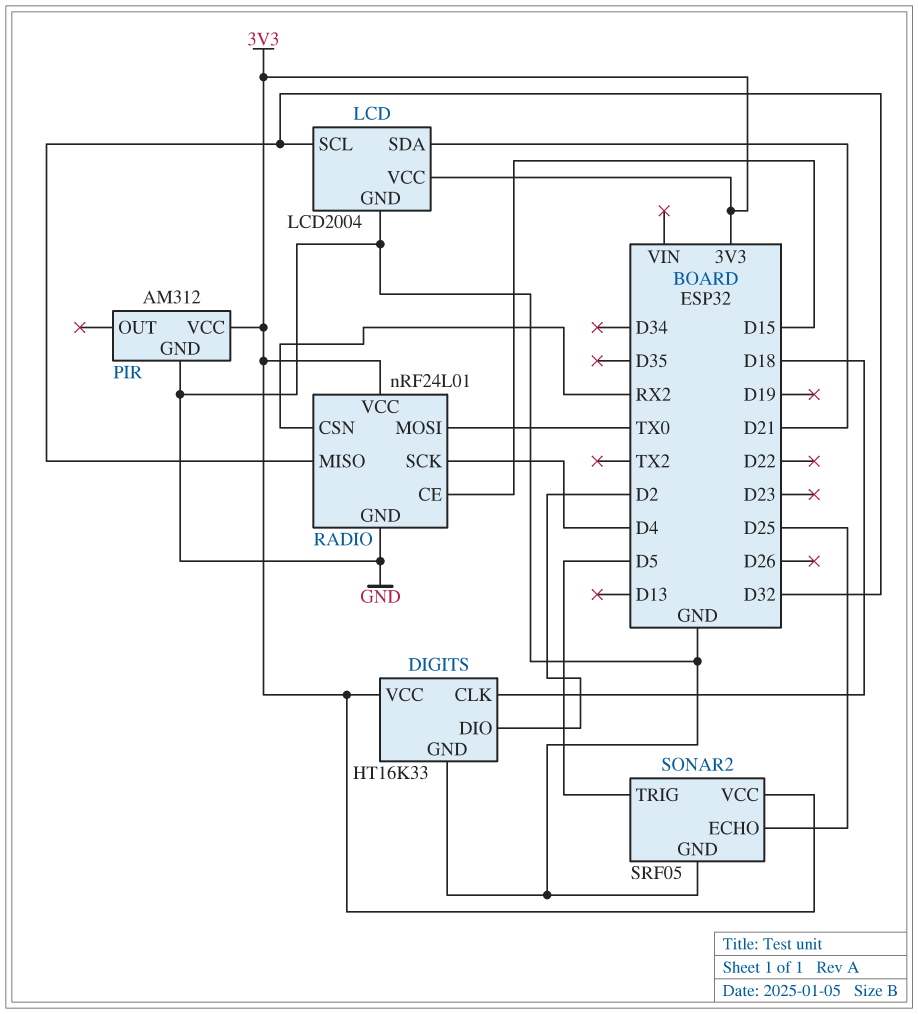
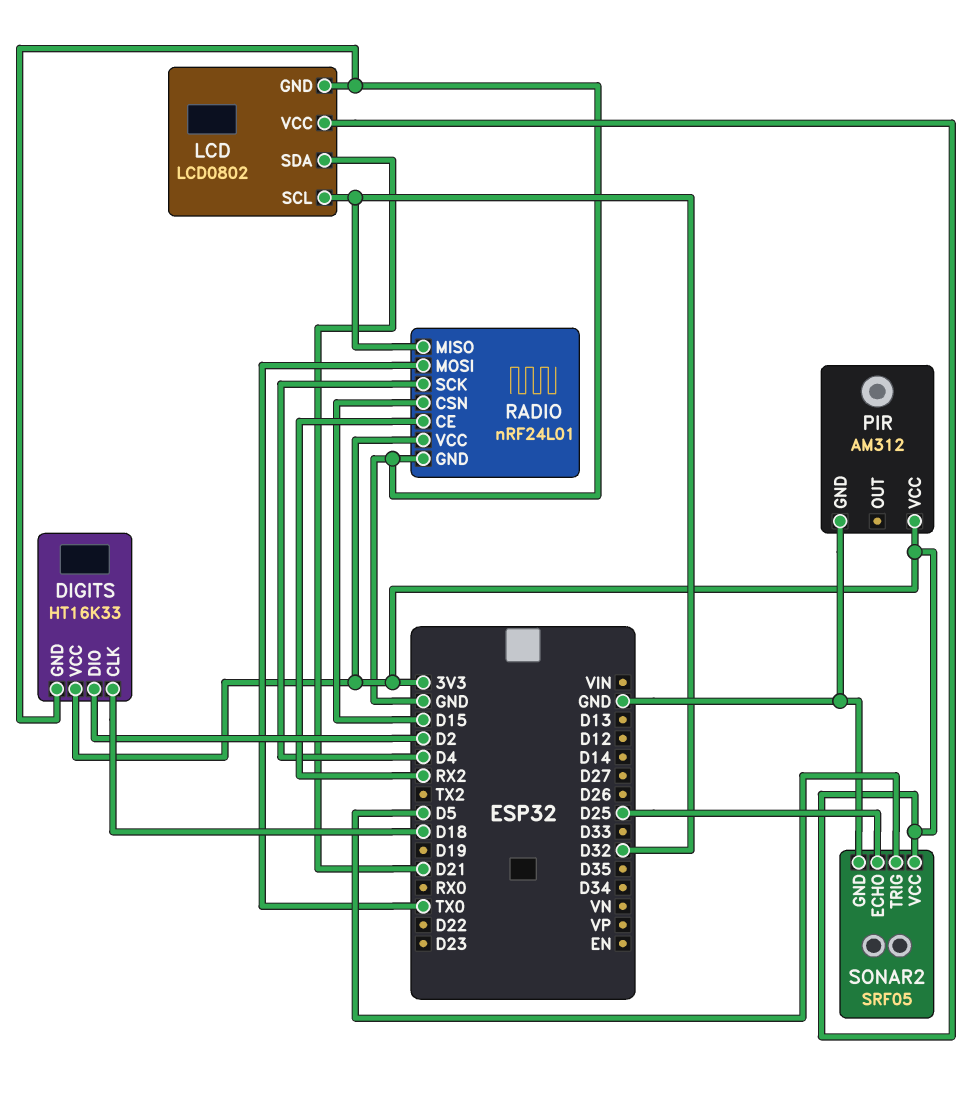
LCD: LCD2004 -> LCD0802
RADIO pin CE: D15 -> RX2
RADIO pin CSN: RX2 -> D15

